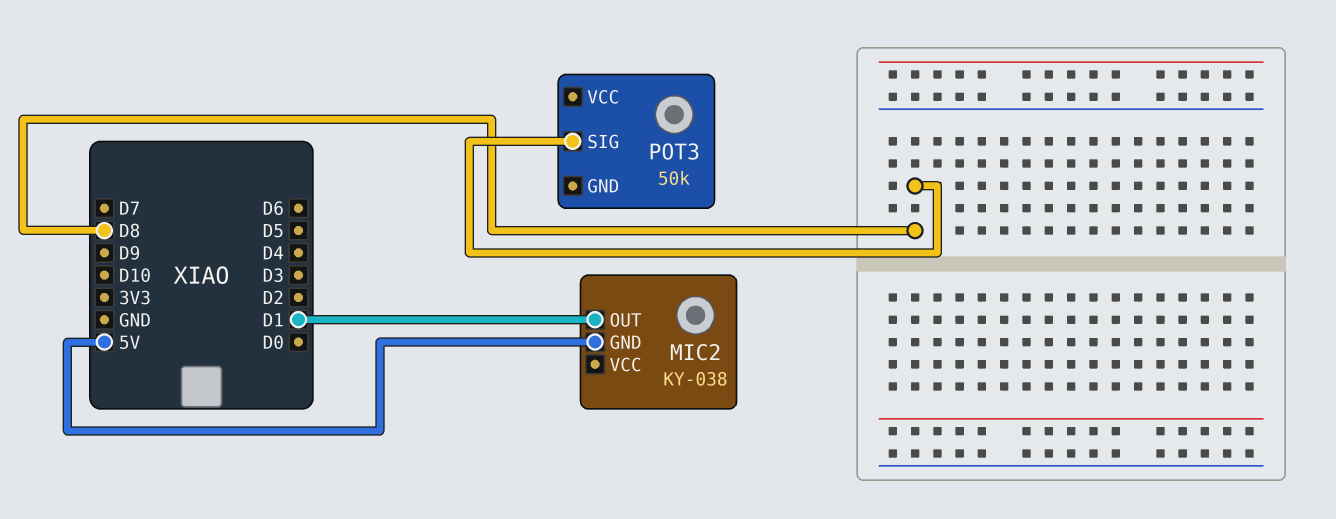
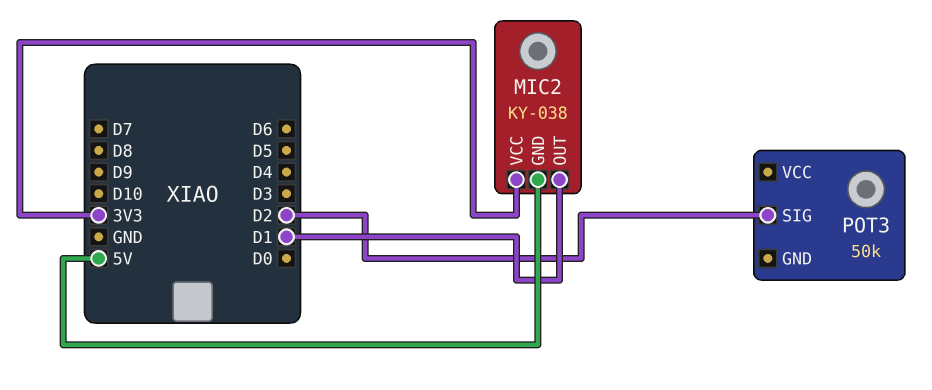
MIC2 pin VCC: none -> 3V3
POT3 pin SIG: D8 -> D2

